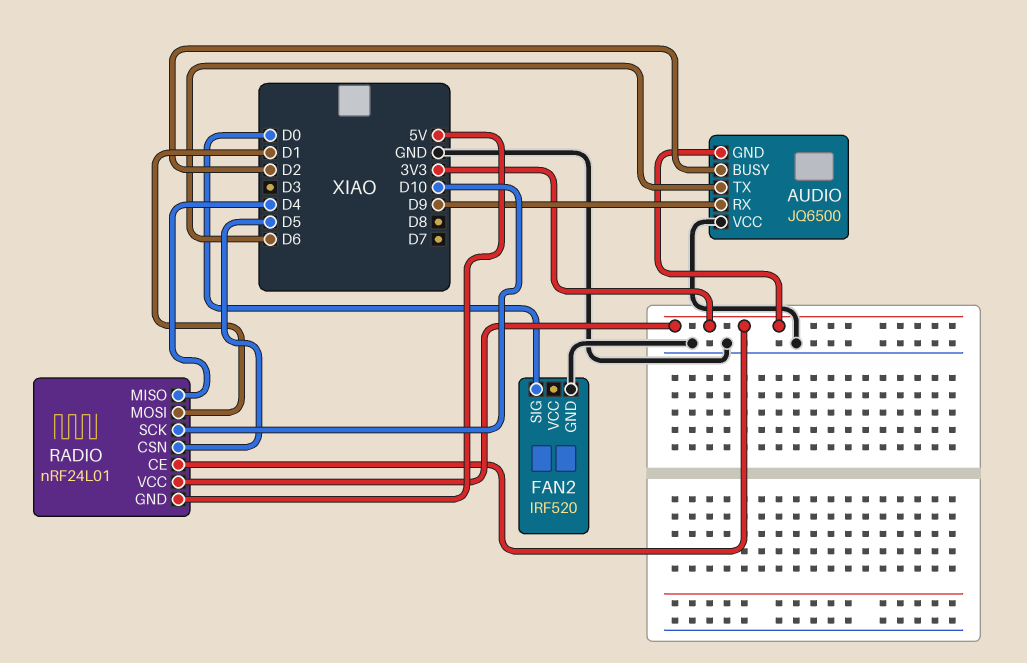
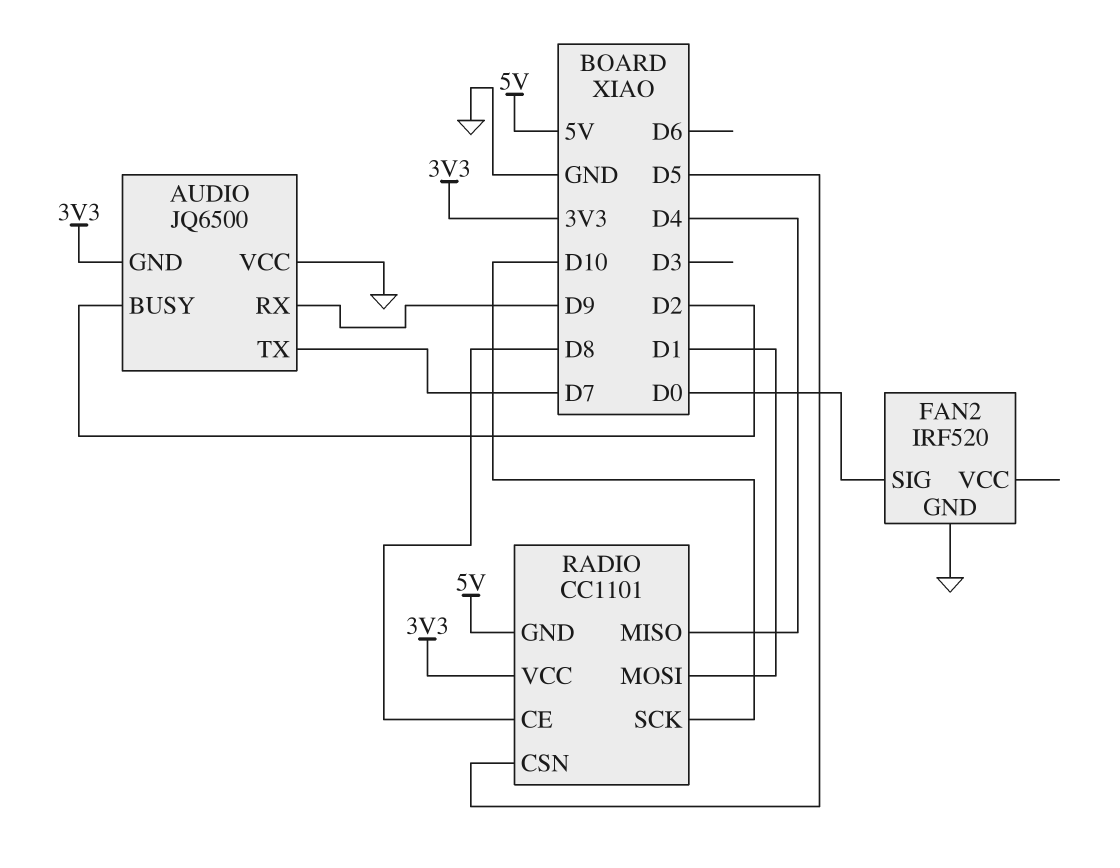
AUDIO pin TX: D6 -> D7
RADIO: nRF24L01 -> CC1101
RADIO pin CE: 3V3 -> D8

